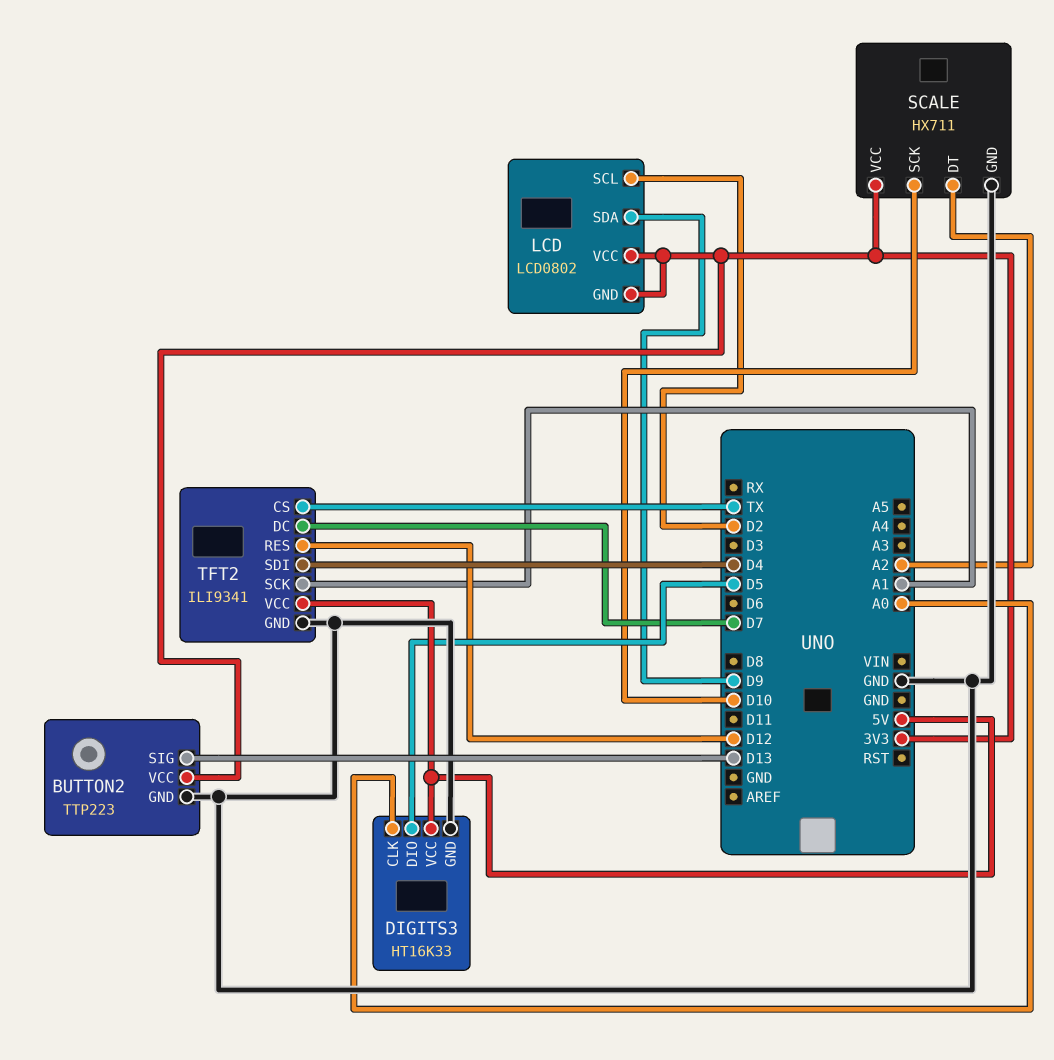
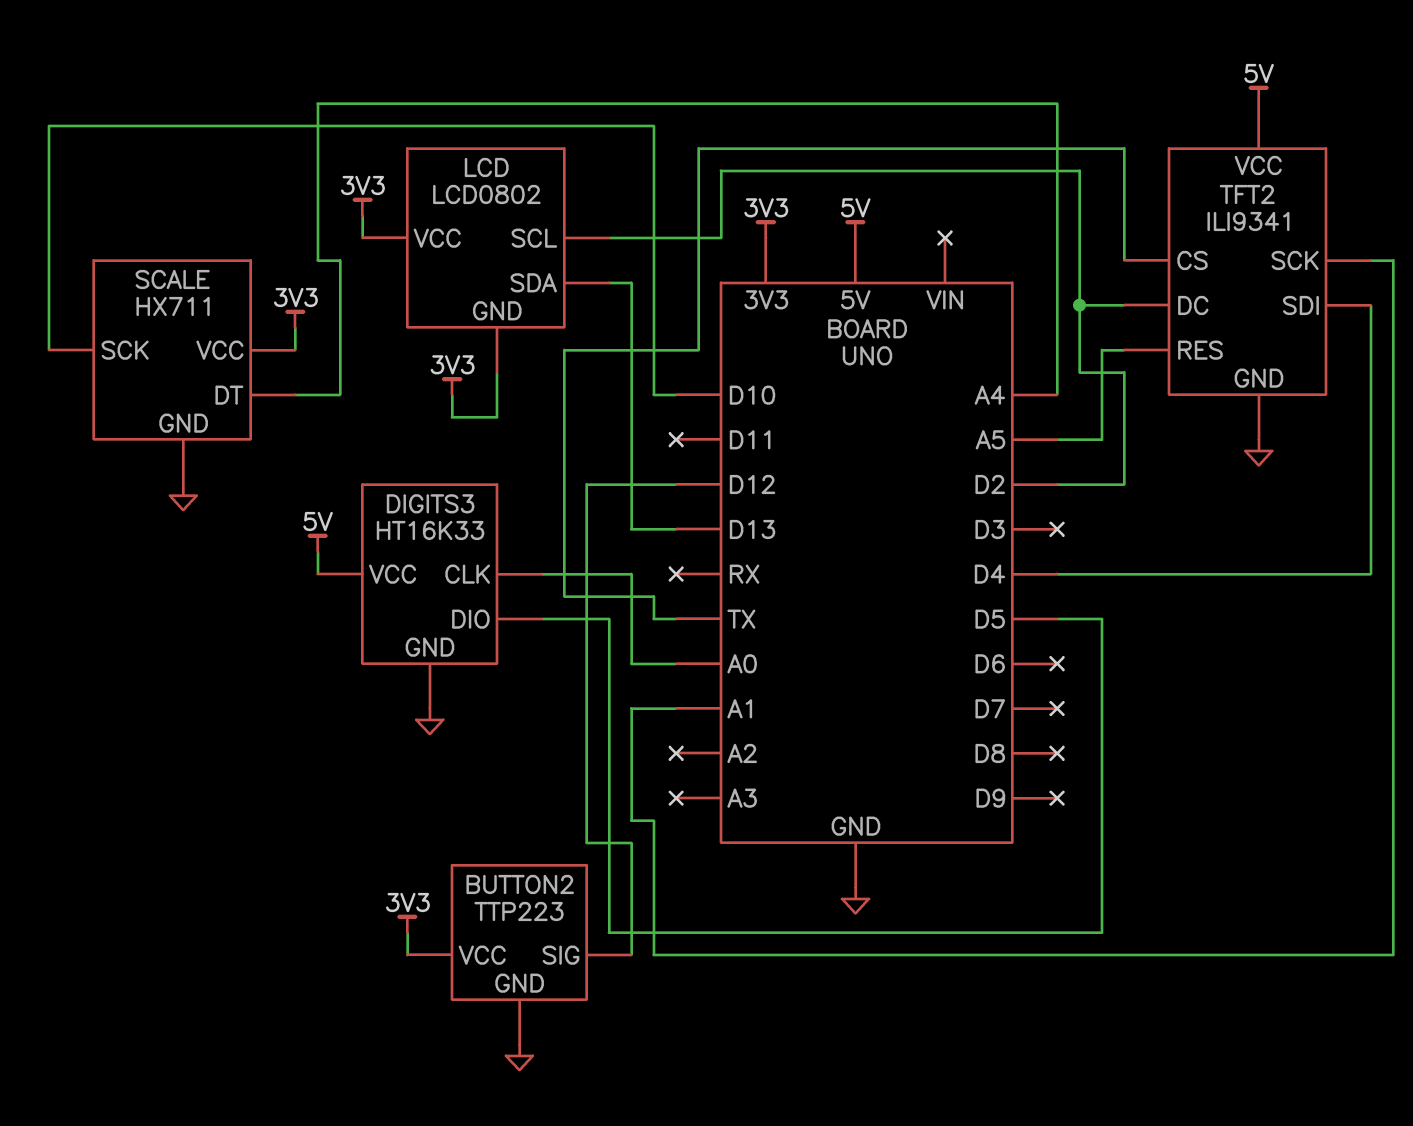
BUTTON2 pin SIG: D13 -> D12
LCD pin SDA: D9 -> D13
SCALE pin DT: A2 -> A4
TFT2 pin DC: D7 -> D2
TFT2 pin RES: D12 -> A5

